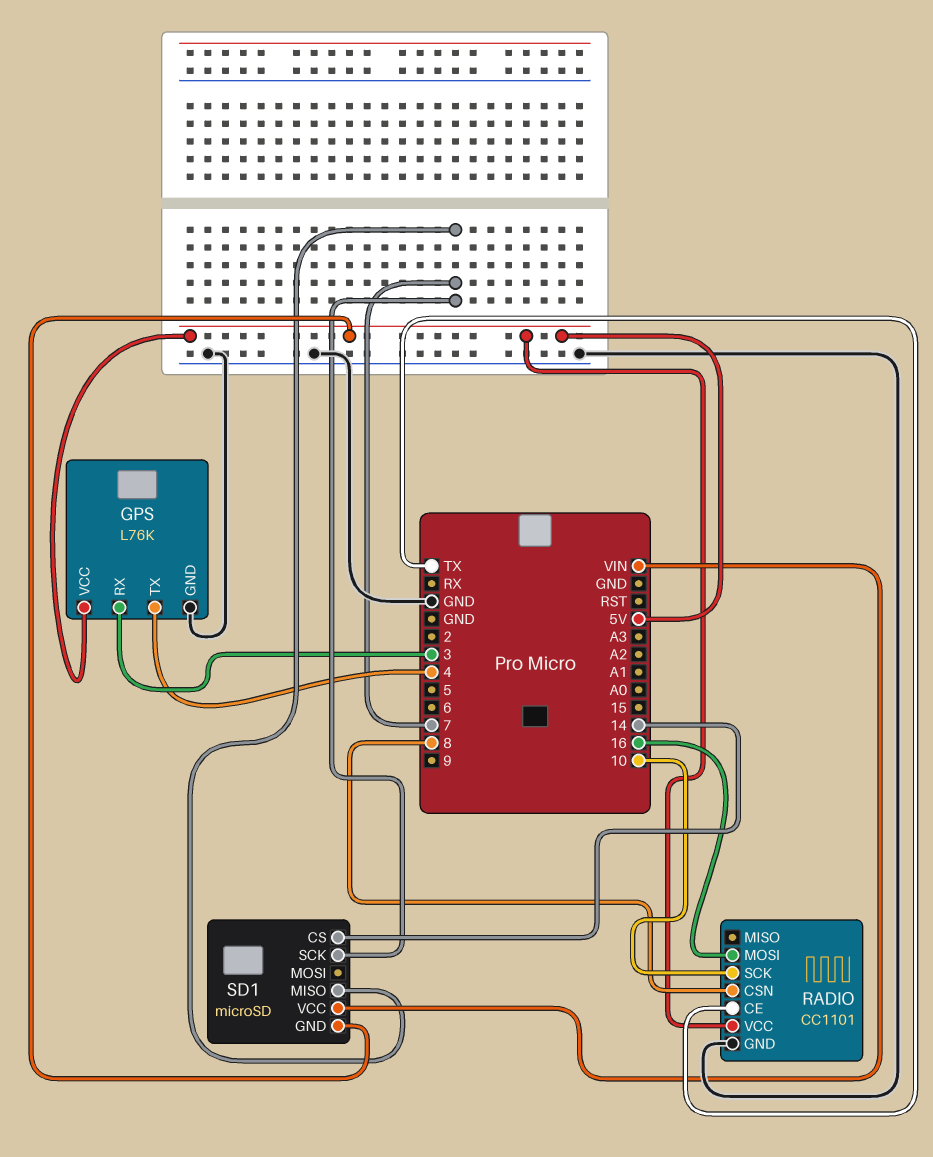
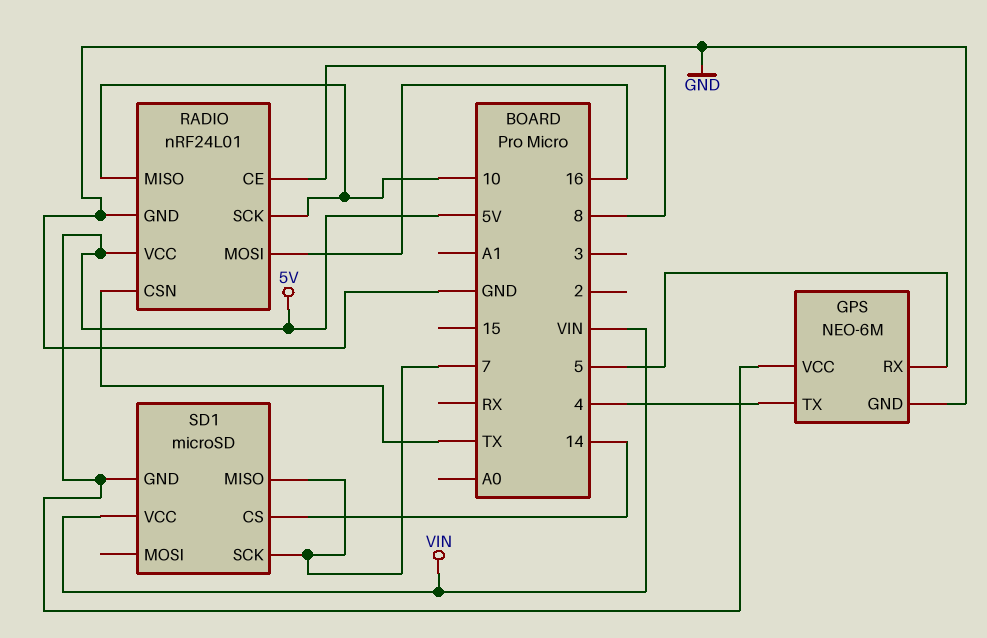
GPS: L76K -> NEO-6M
GPS pin RX: 3 -> 5
RADIO: CC1101 -> nRF24L01
RADIO pin CE: TX -> 8
RADIO pin CSN: 8 -> TX
RADIO pin MISO: none -> 10

